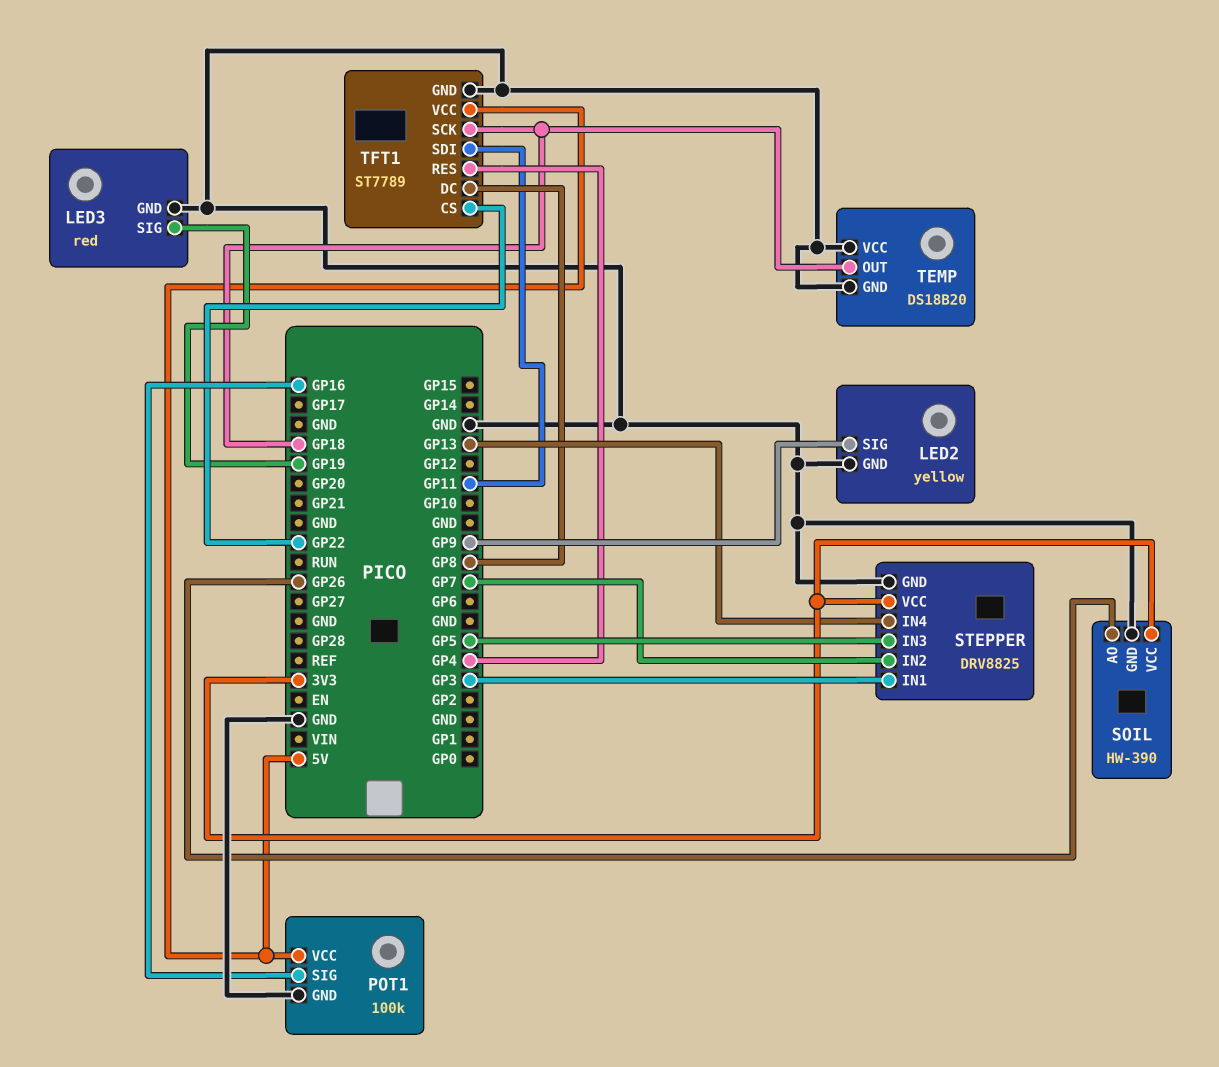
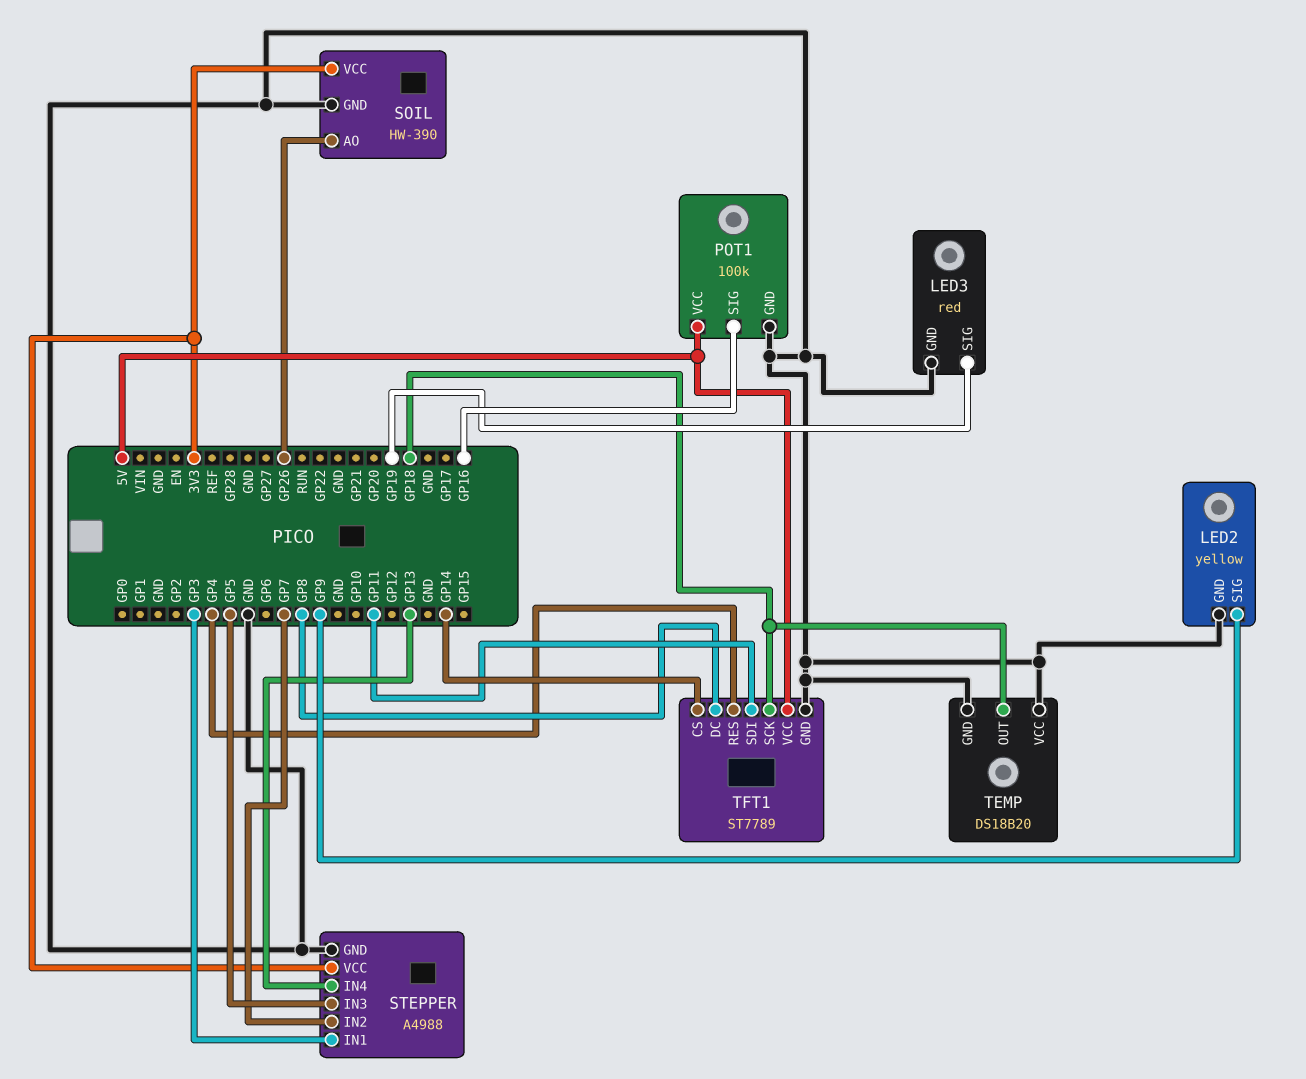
STEPPER: DRV8825 -> A4988
TFT1 pin CS: GP22 -> GP14

